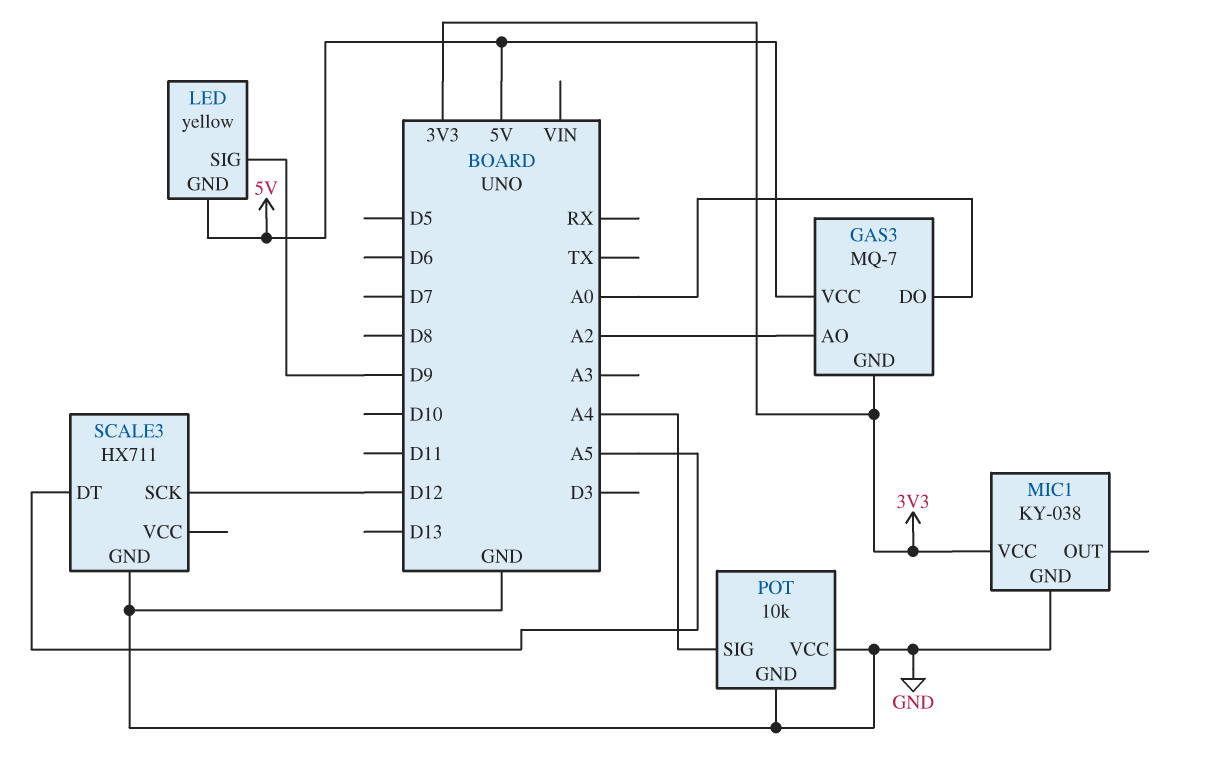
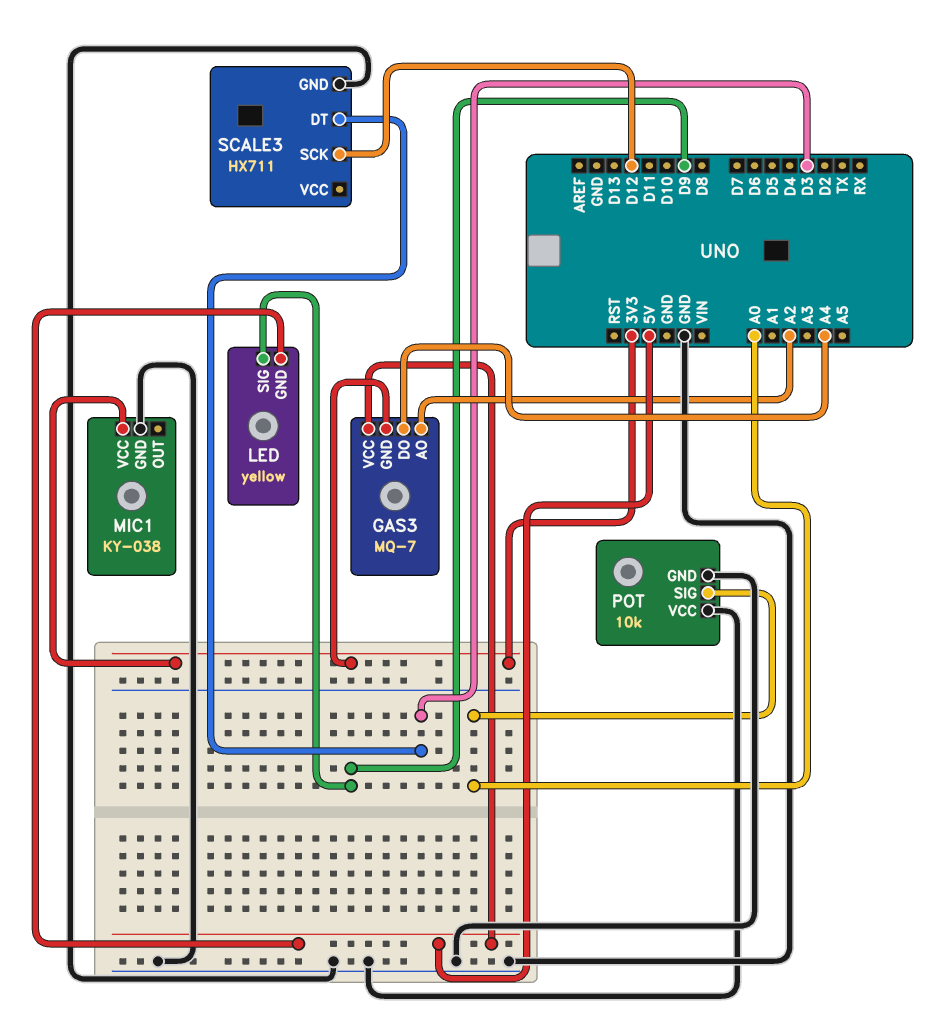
GAS3 pin DO: A0 -> A4
POT pin SIG: A4 -> A0
SCALE3 pin DT: A5 -> D3

